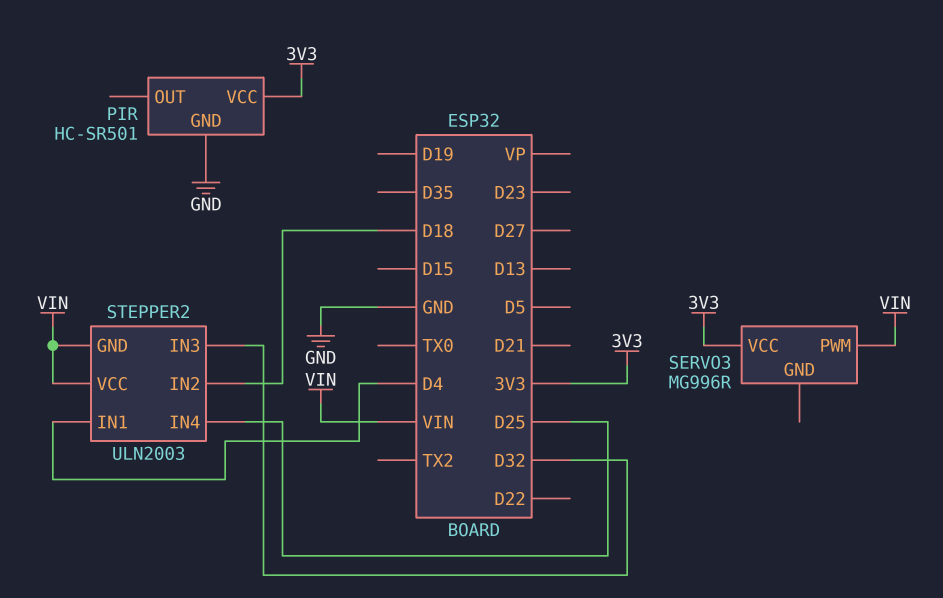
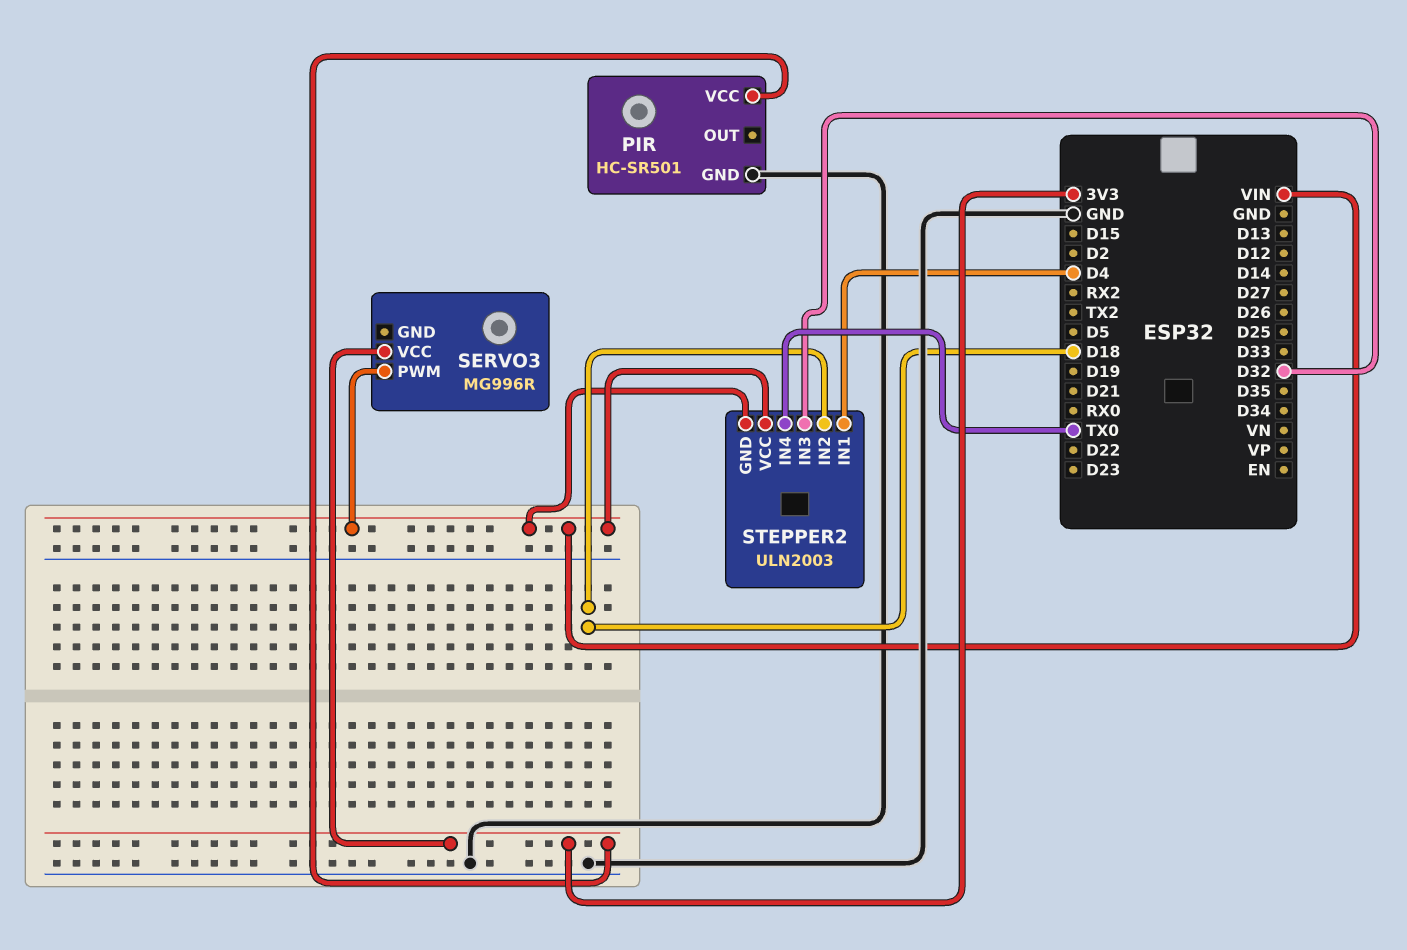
STEPPER2 pin IN4: D25 -> TX0

